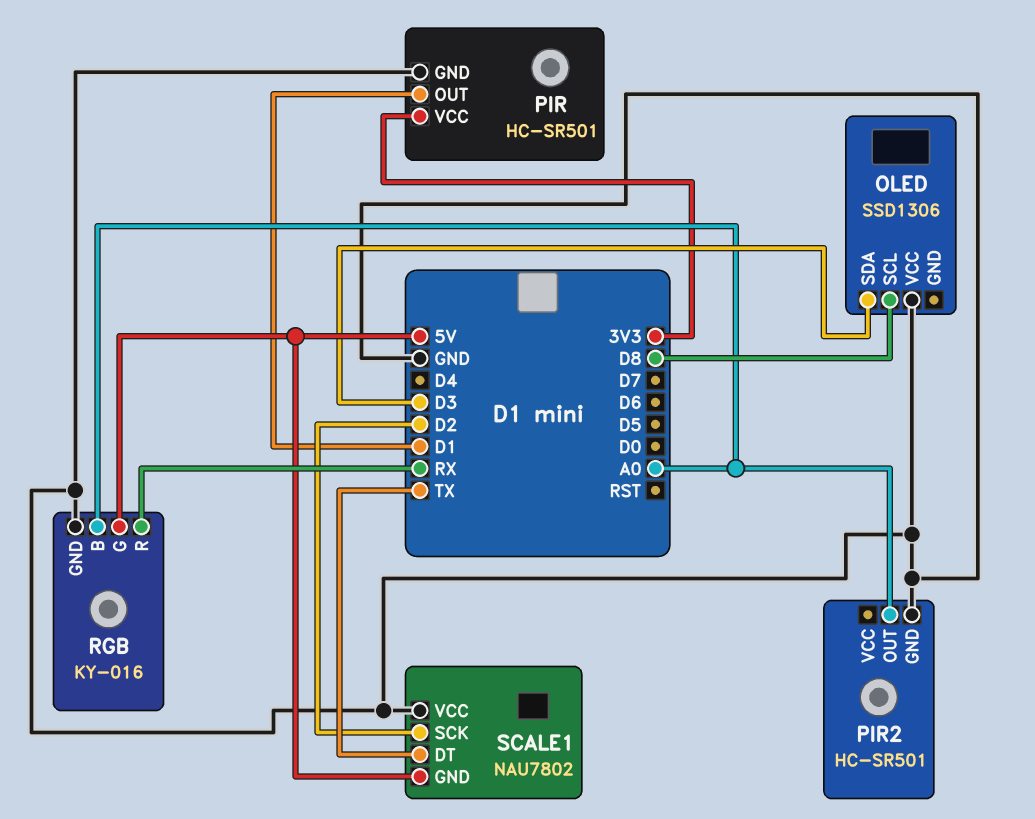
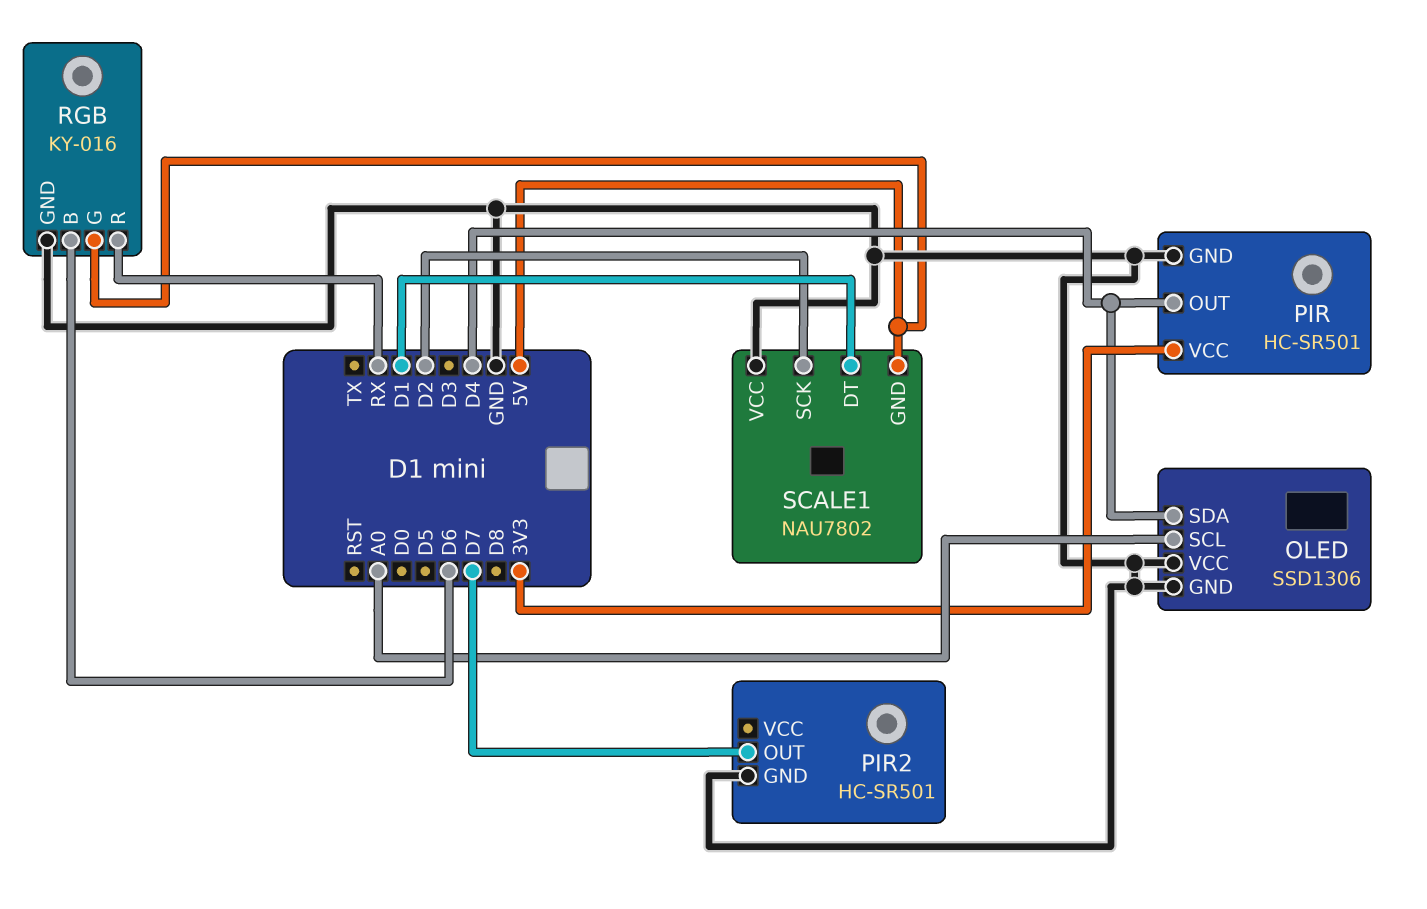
OLED pin GND: none -> GND
OLED pin SCL: D8 -> A0
OLED pin SDA: D3 -> D4
PIR pin OUT: D1 -> D4
PIR2 pin OUT: A0 -> D7
RGB pin B: A0 -> D6
SCALE1 pin DT: TX -> D1

